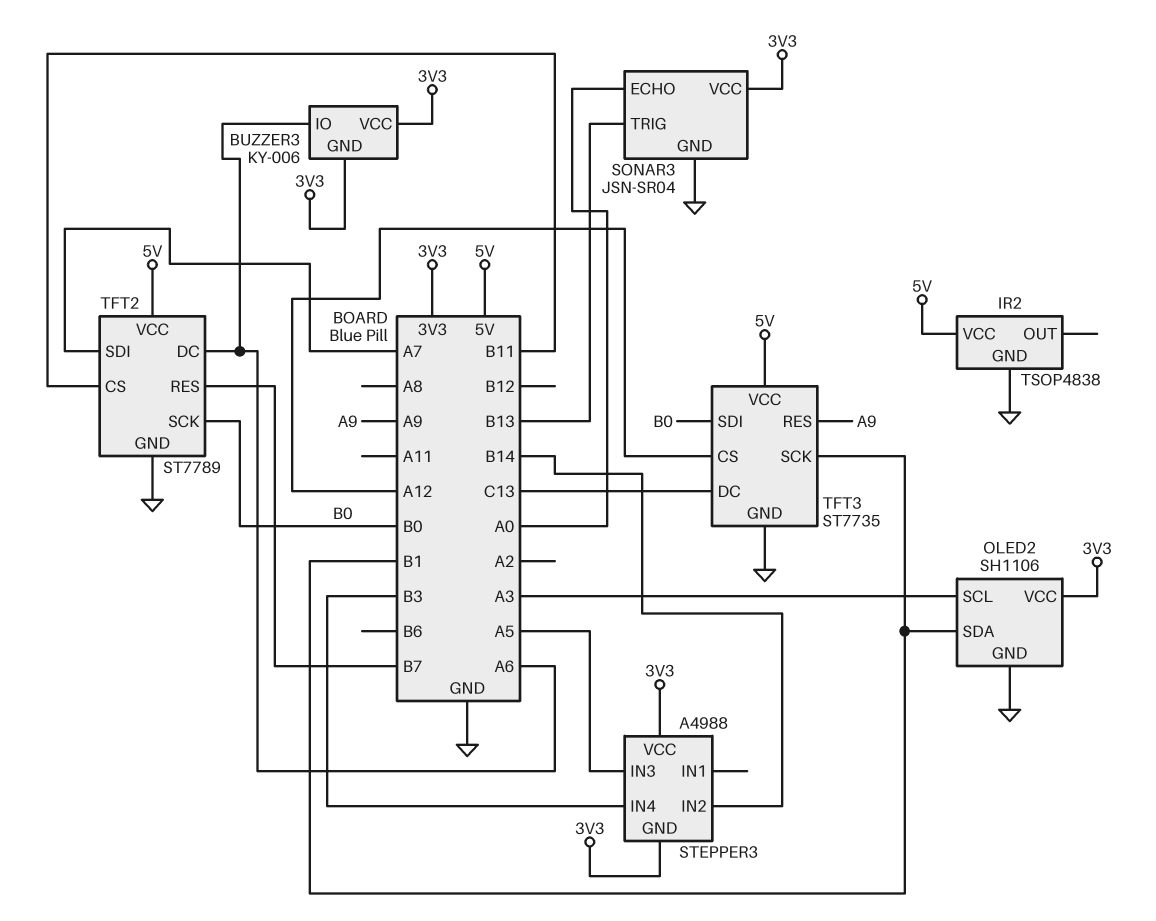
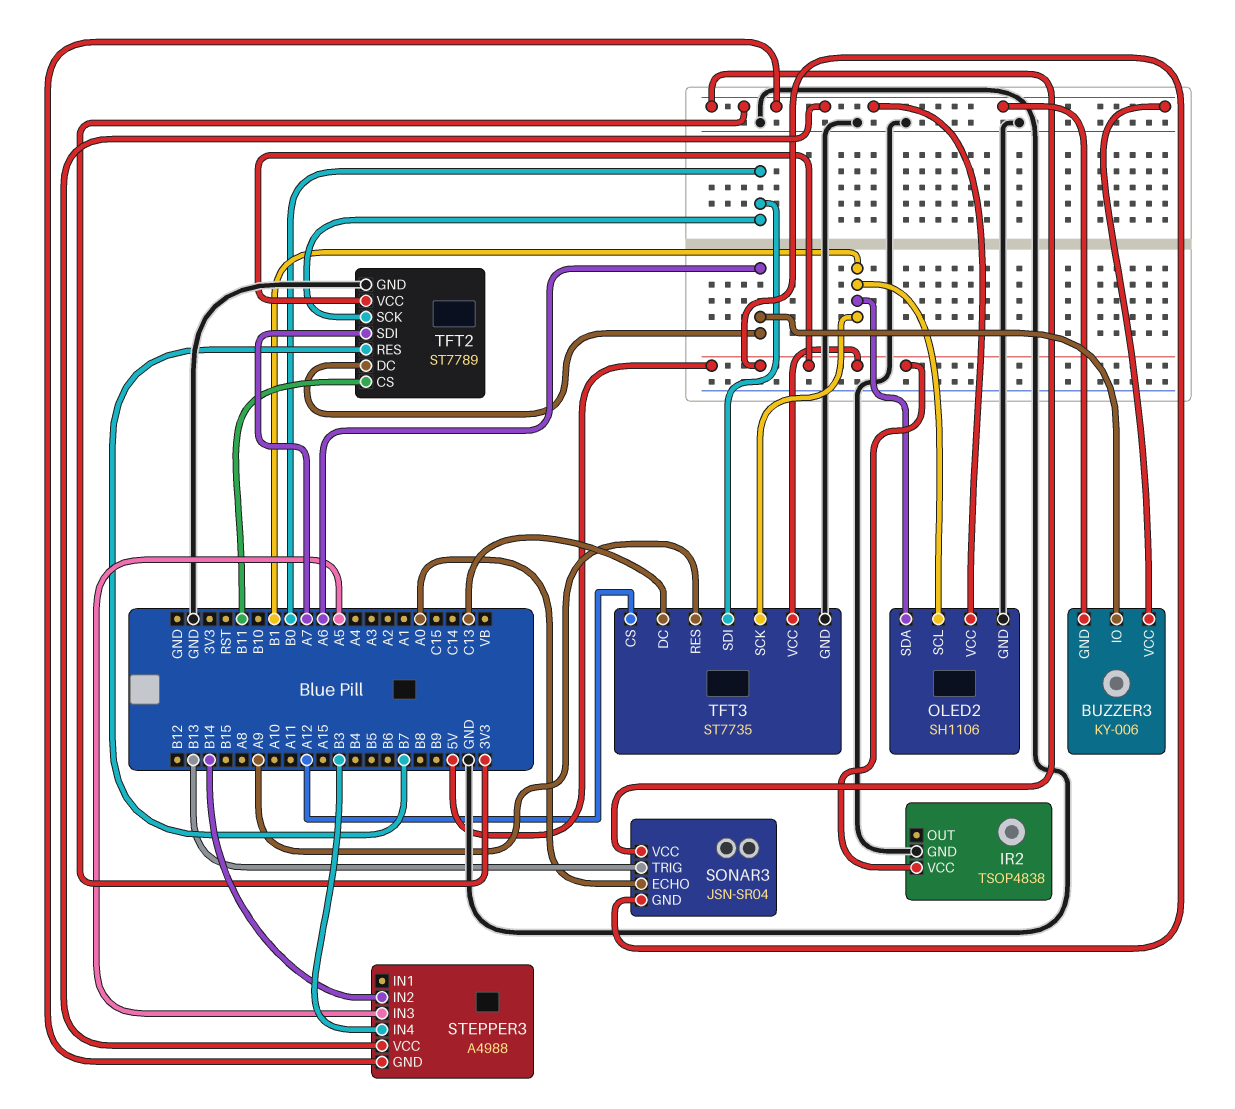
OLED2 pin SCL: A3 -> B1
SONAR3 pin GND: GND -> 5V

